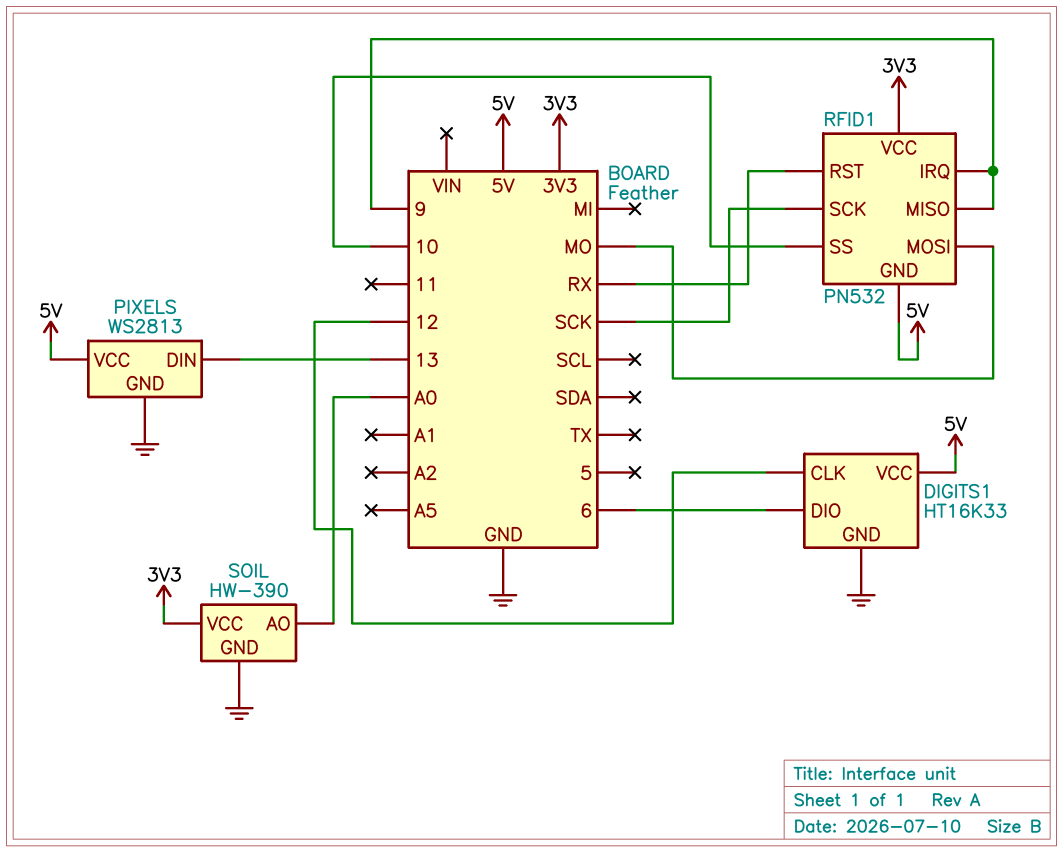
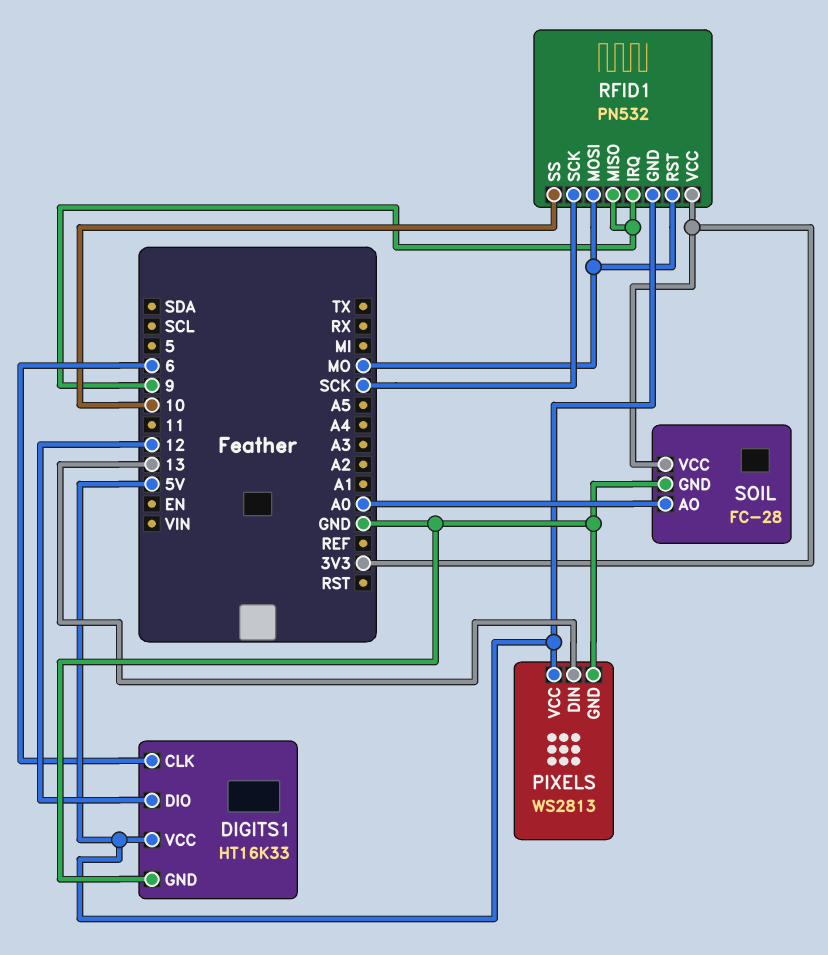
DIGITS1 pin CLK: 12 -> 6
DIGITS1 pin DIO: 6 -> 12
RFID1 pin RST: RX -> MO
SOIL: HW-390 -> FC-28

